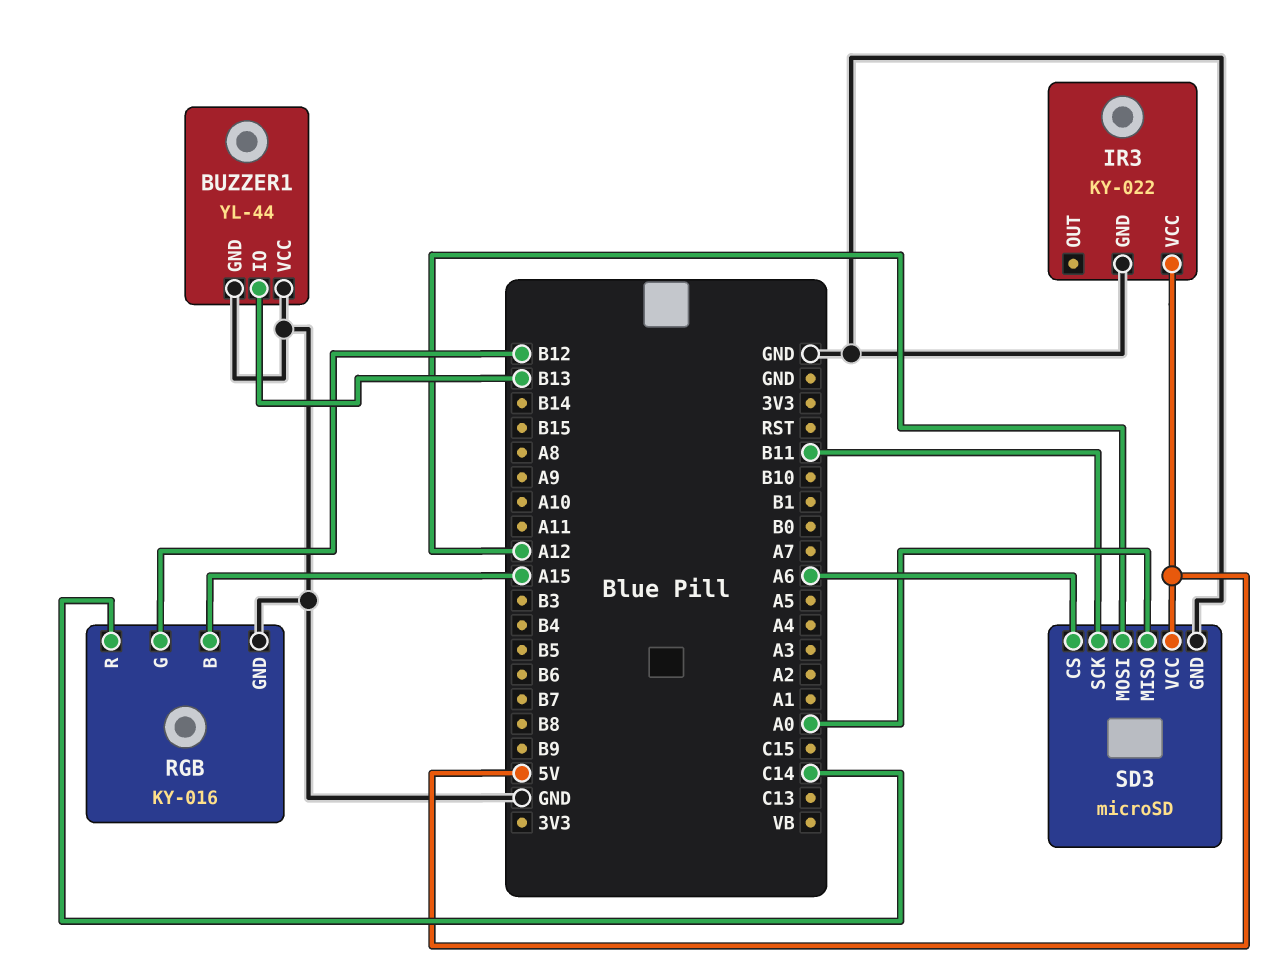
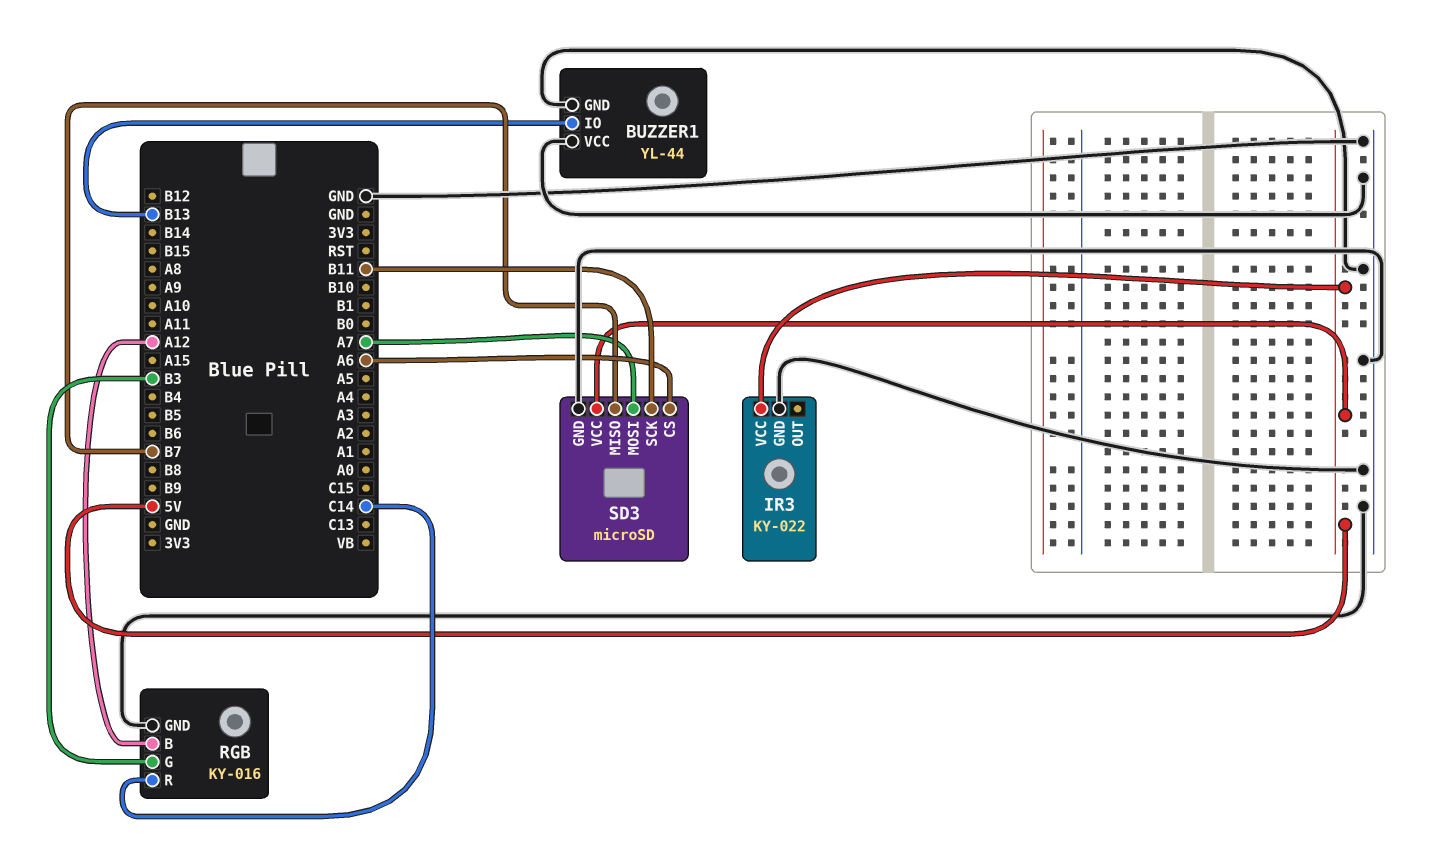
RGB pin B: A15 -> A12
RGB pin G: B12 -> B3
SD3 pin MISO: A0 -> B7
SD3 pin MOSI: A12 -> A7

